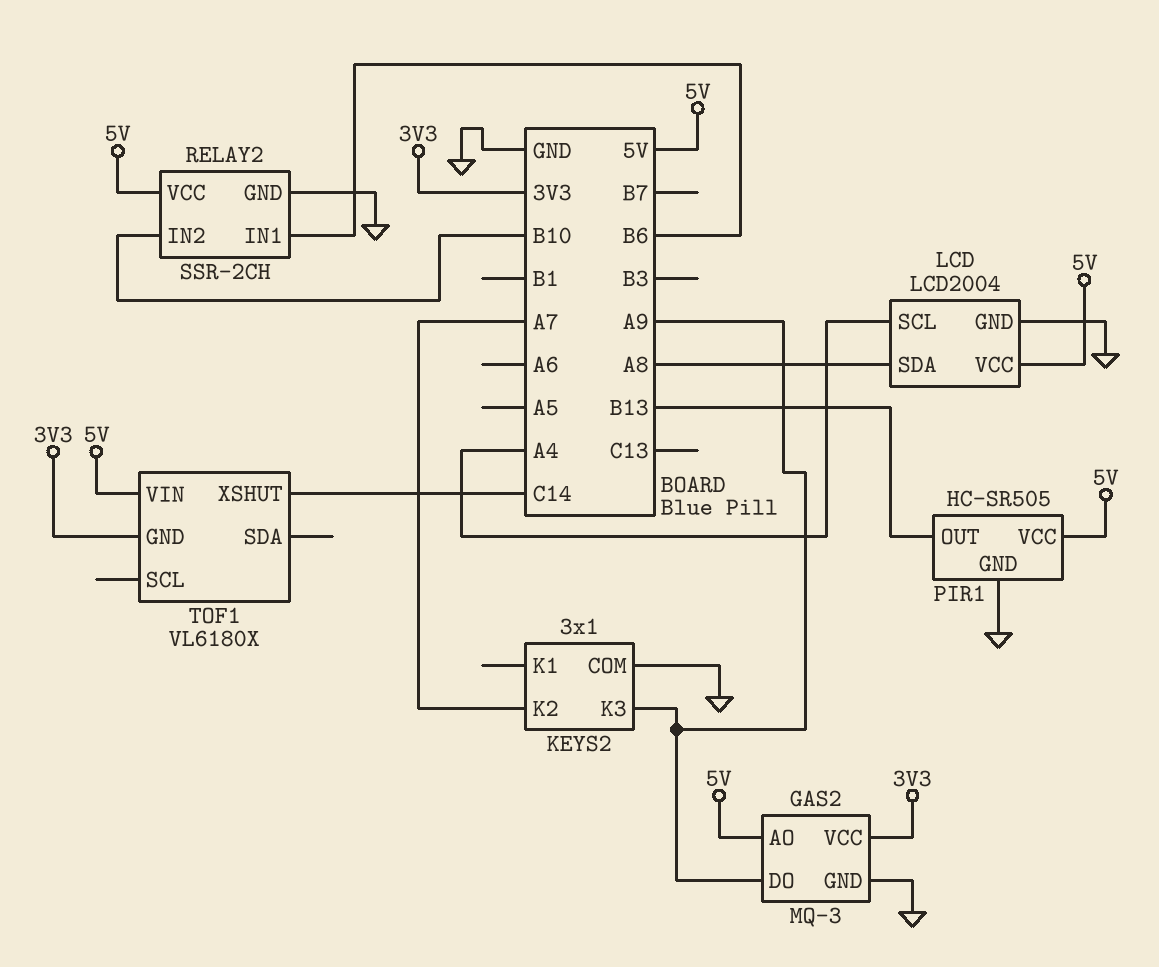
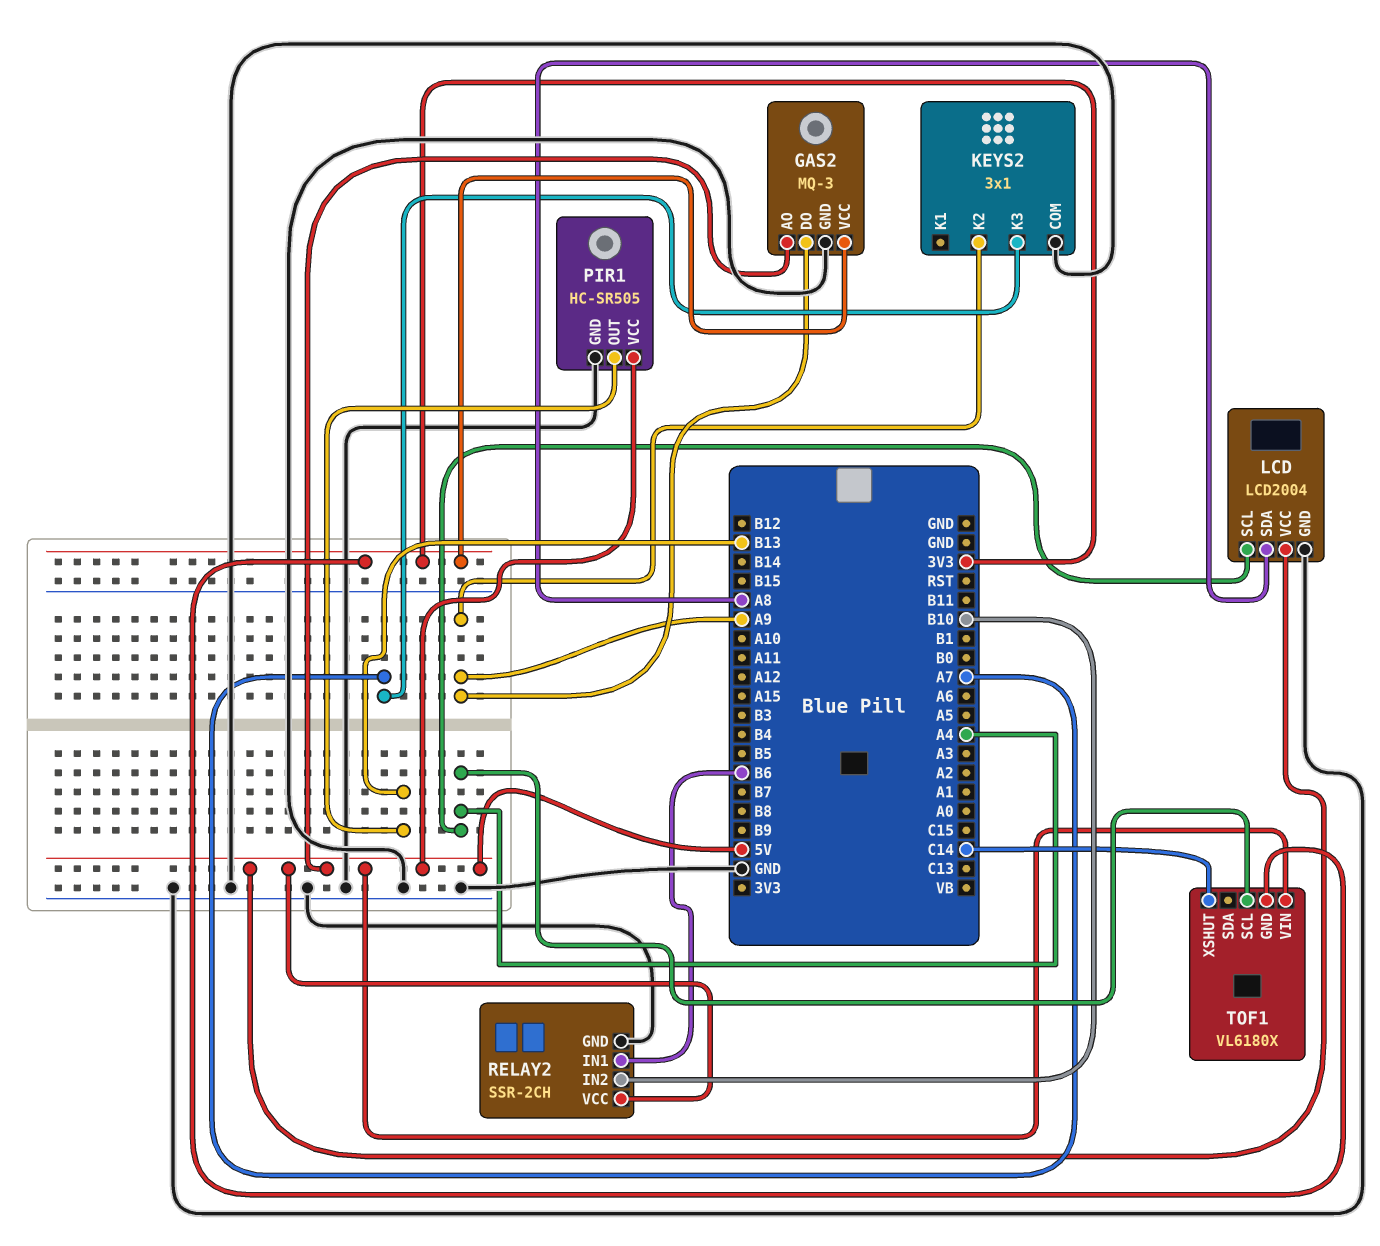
KEYS2 pin K2: A7 -> A9
KEYS2 pin K3: A9 -> A7
TOF1 pin SCL: none -> A4

